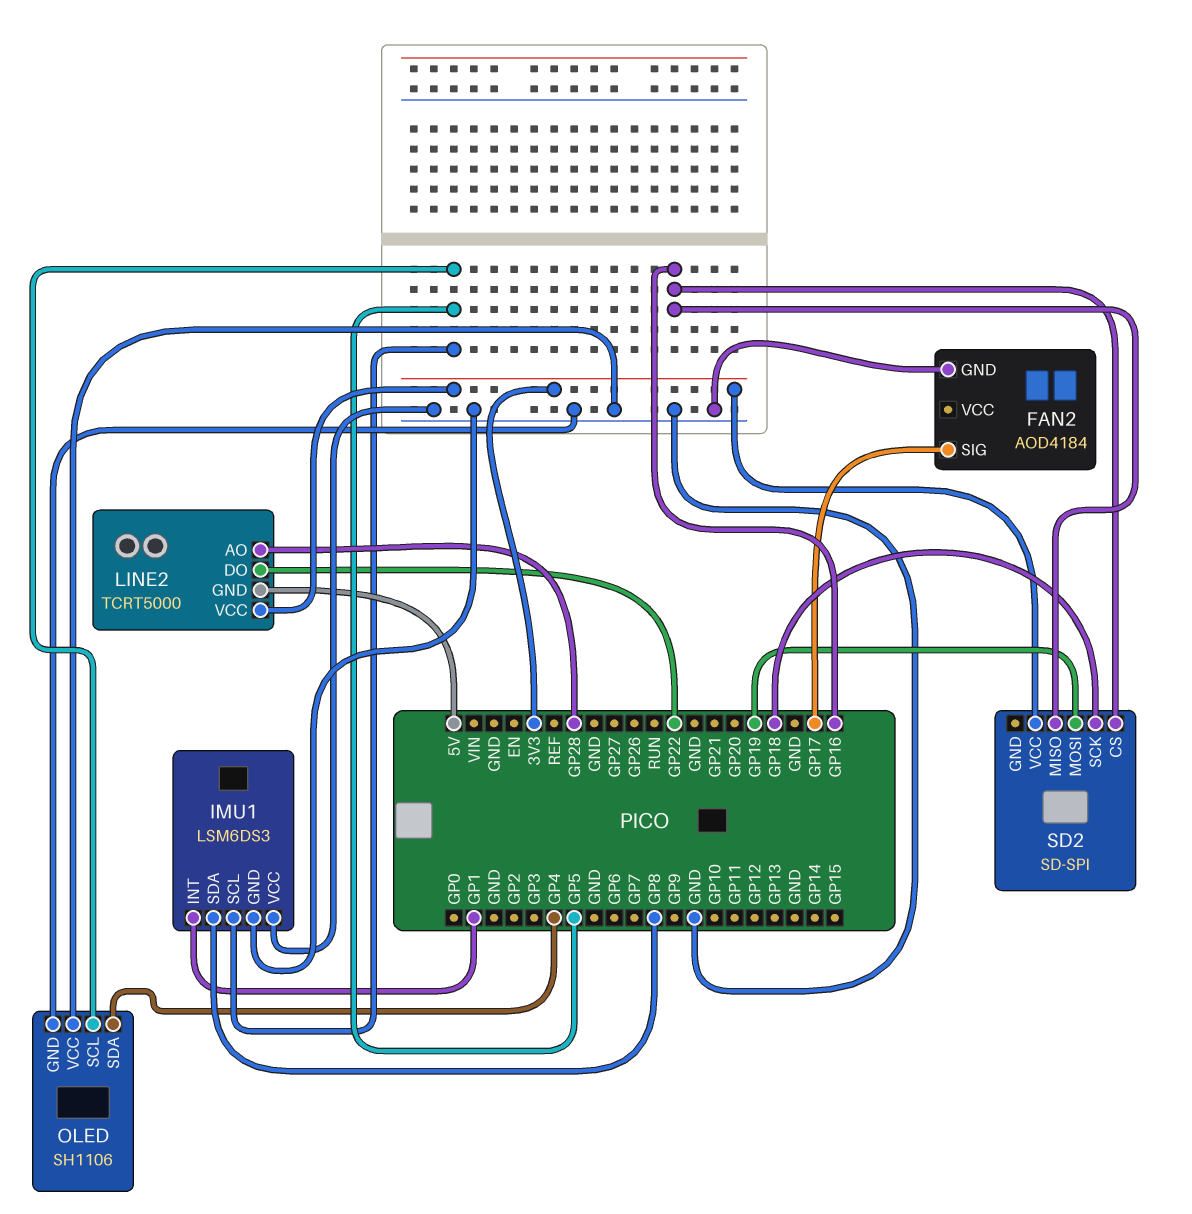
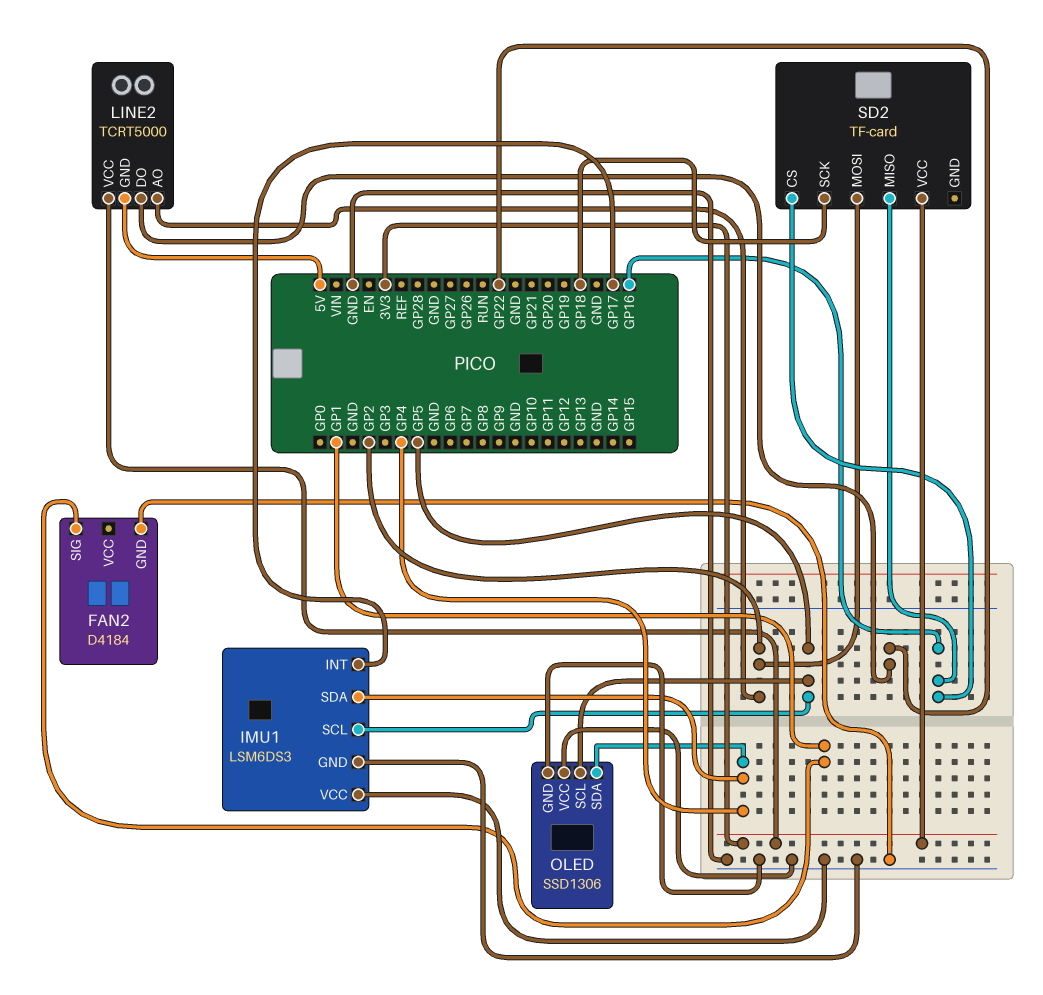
FAN2: AOD4184 -> D4184
FAN2 pin SIG: GP17 -> GP1
IMU1 pin INT: GP1 -> GP17
IMU1 pin SDA: GP8 -> GP4
LINE2 pin AO: GP28 -> GP2
OLED: SH1106 -> SSD1306
SD2: SD-SPI -> TF-card
SD2 pin MOSI: GP19 -> GP2

